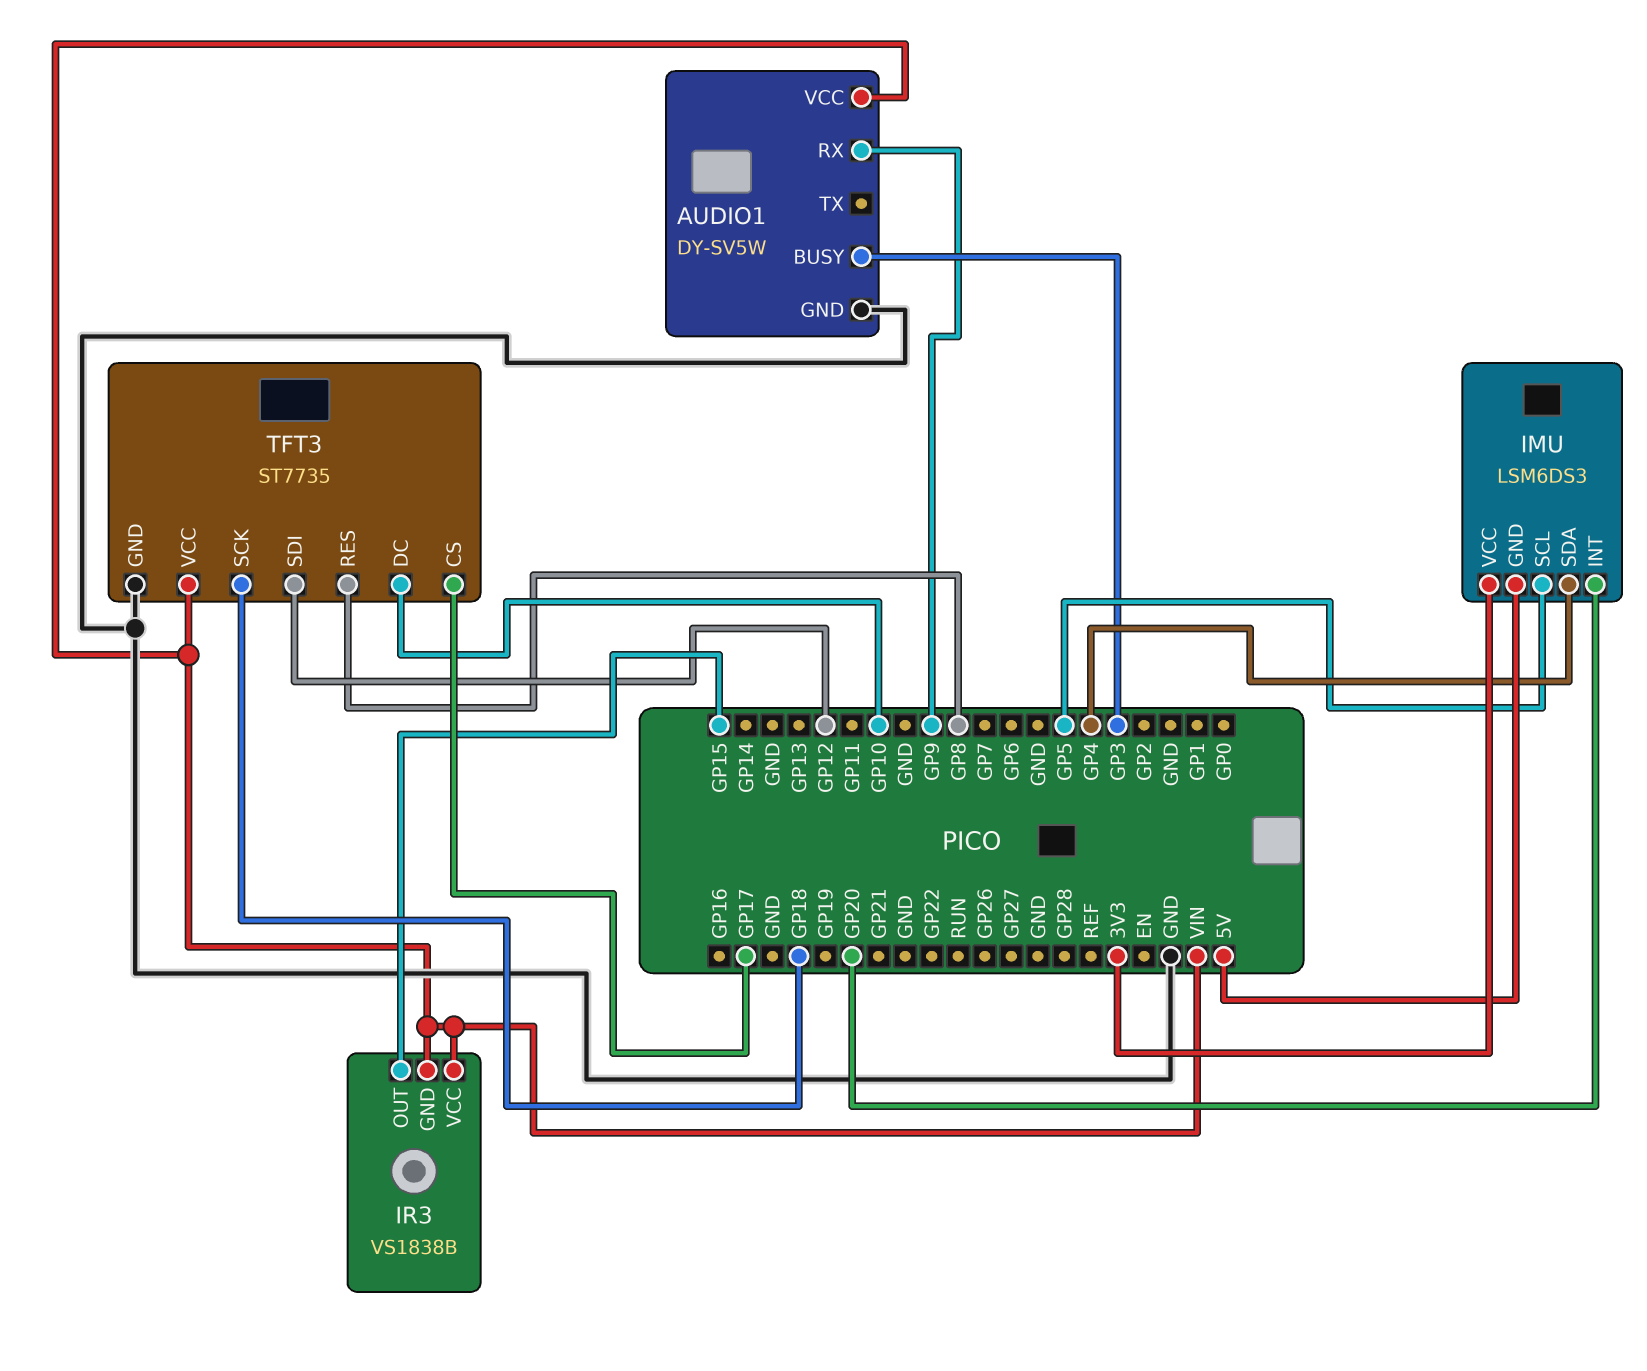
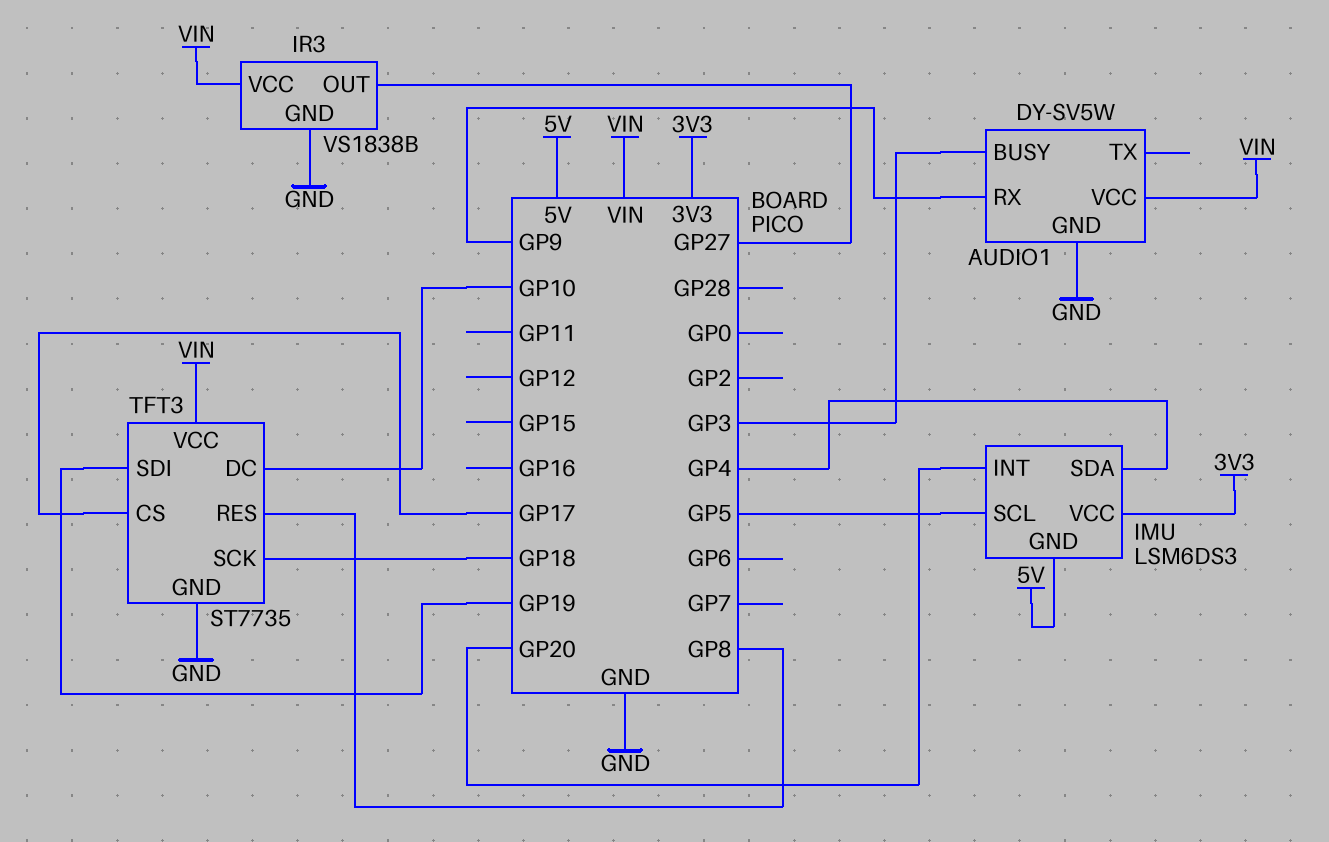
IR3 pin GND: VIN -> GND
IR3 pin OUT: GP15 -> GP27
TFT3 pin SDI: GP12 -> GP19

